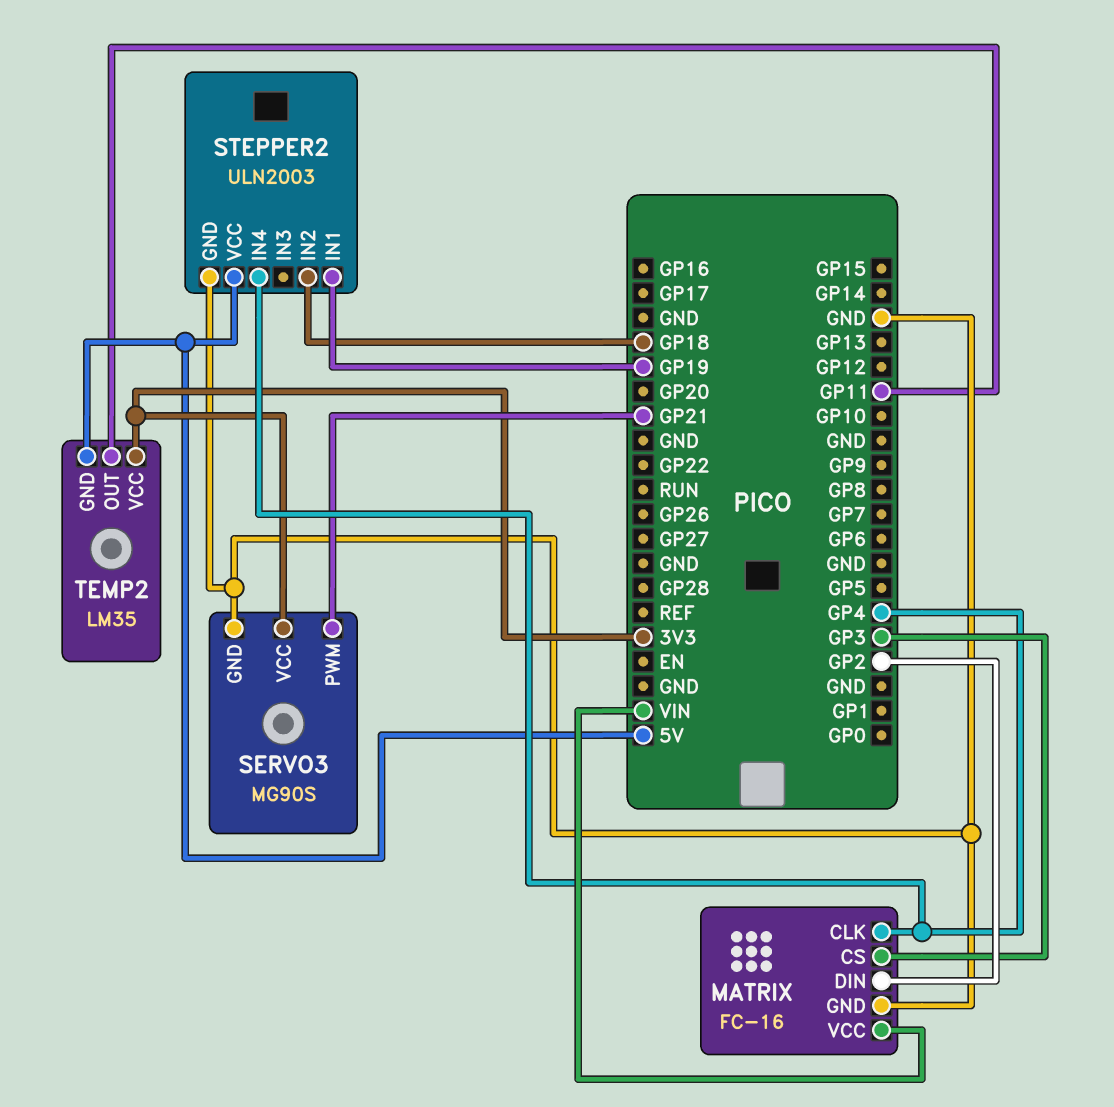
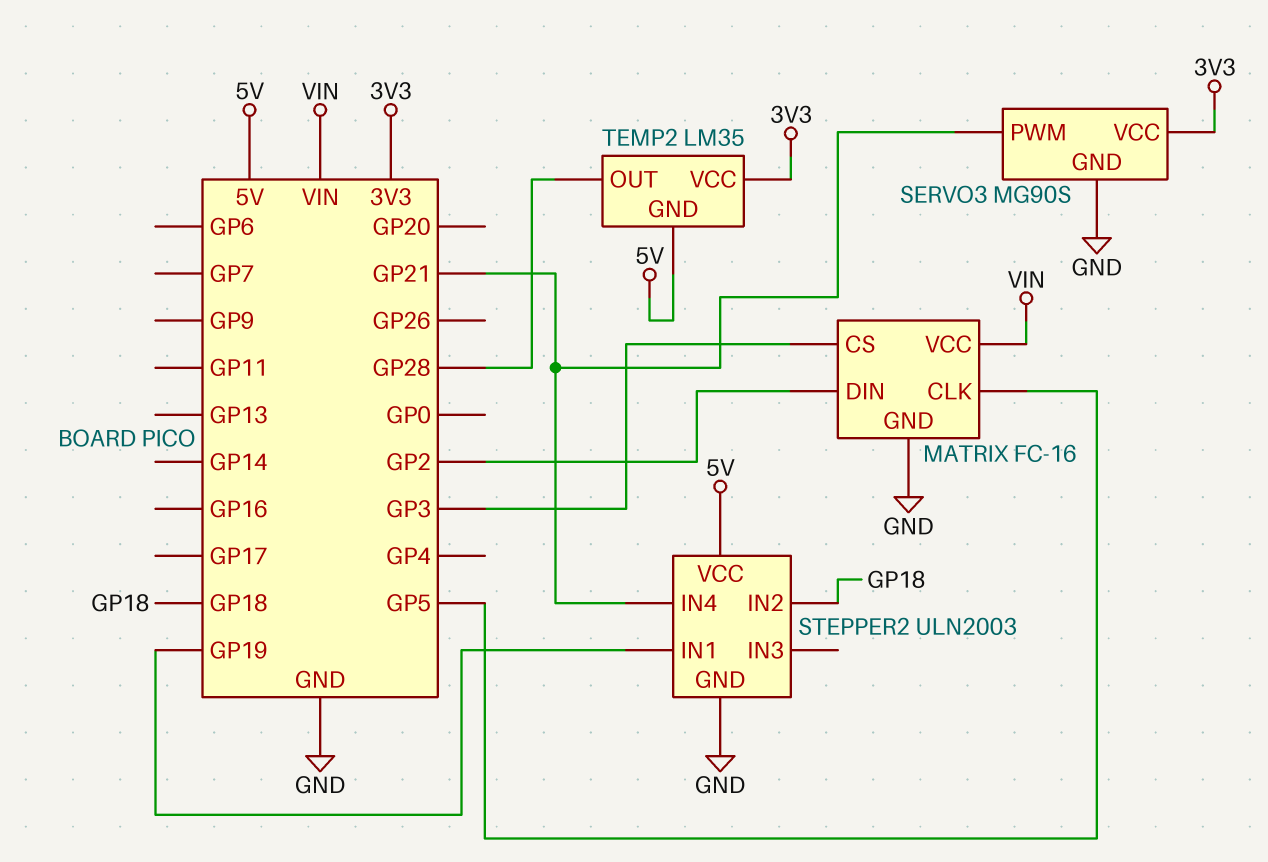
MATRIX pin CLK: GP4 -> GP5
STEPPER2 pin IN4: GP4 -> GP21
TEMP2 pin OUT: GP11 -> GP28

